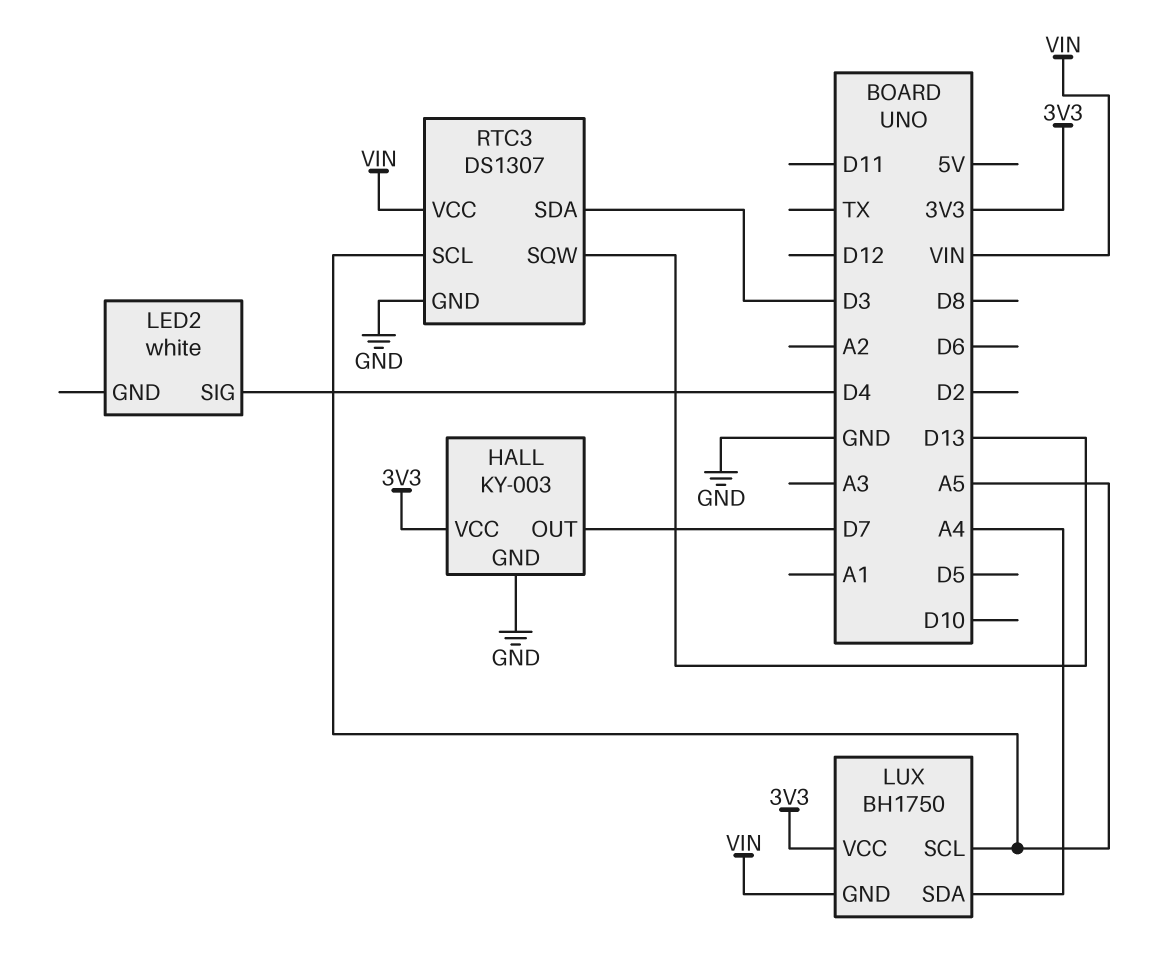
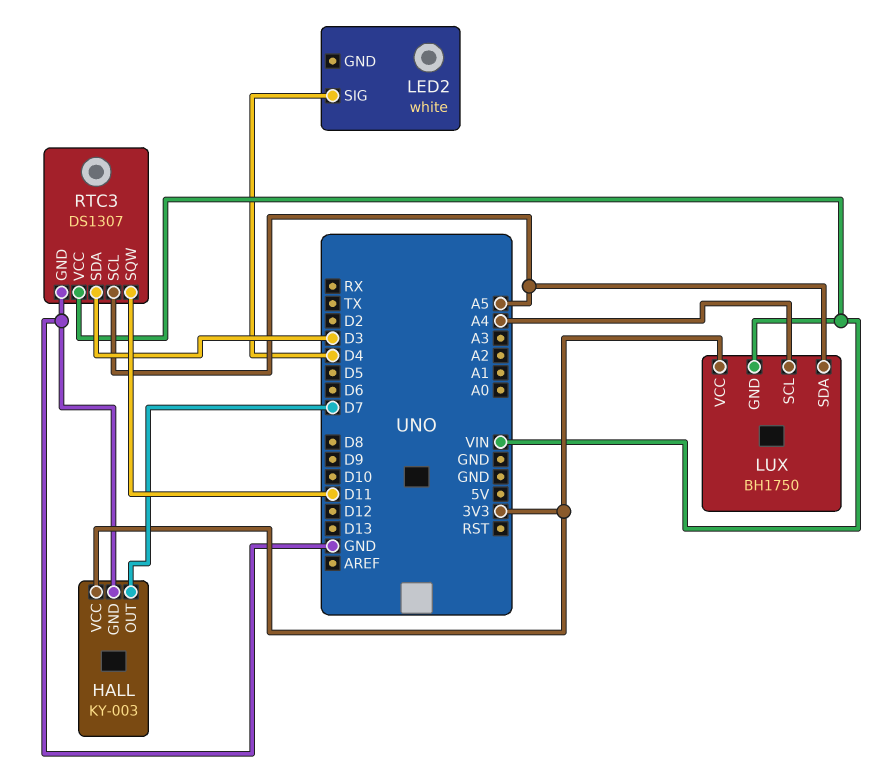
LUX pin SCL: A5 -> A4
LUX pin SDA: A4 -> A5
RTC3 pin SQW: D13 -> D11

